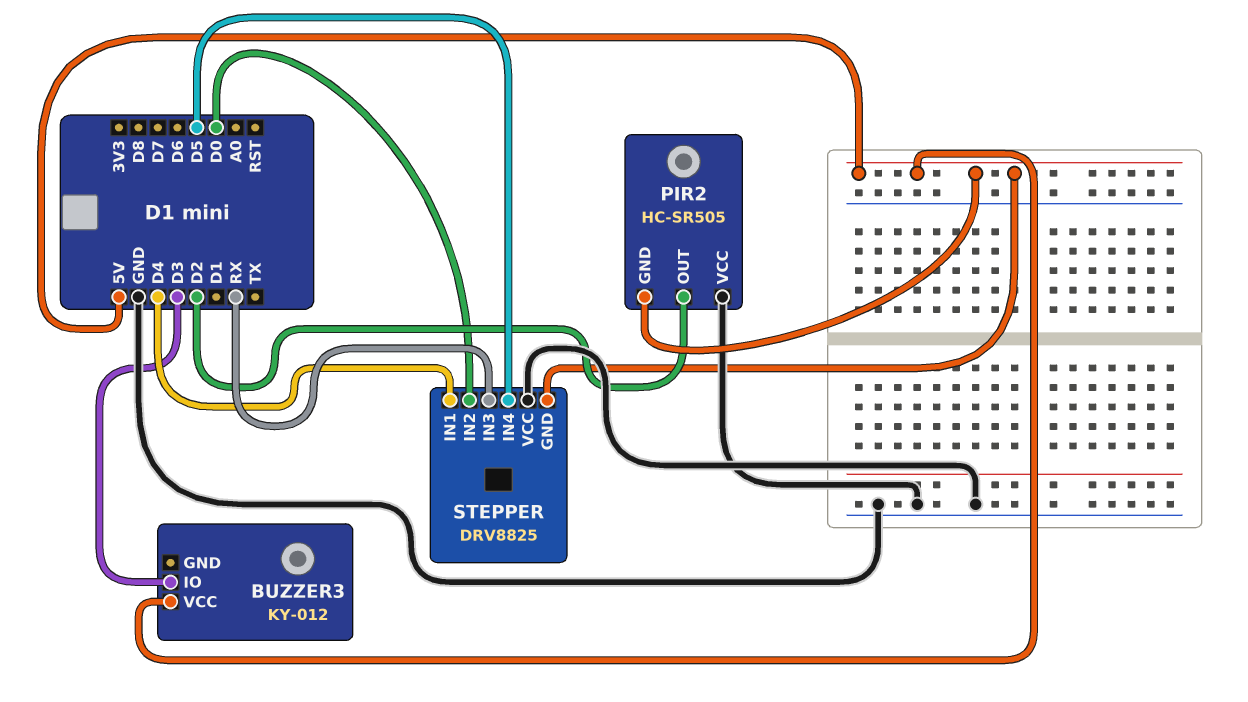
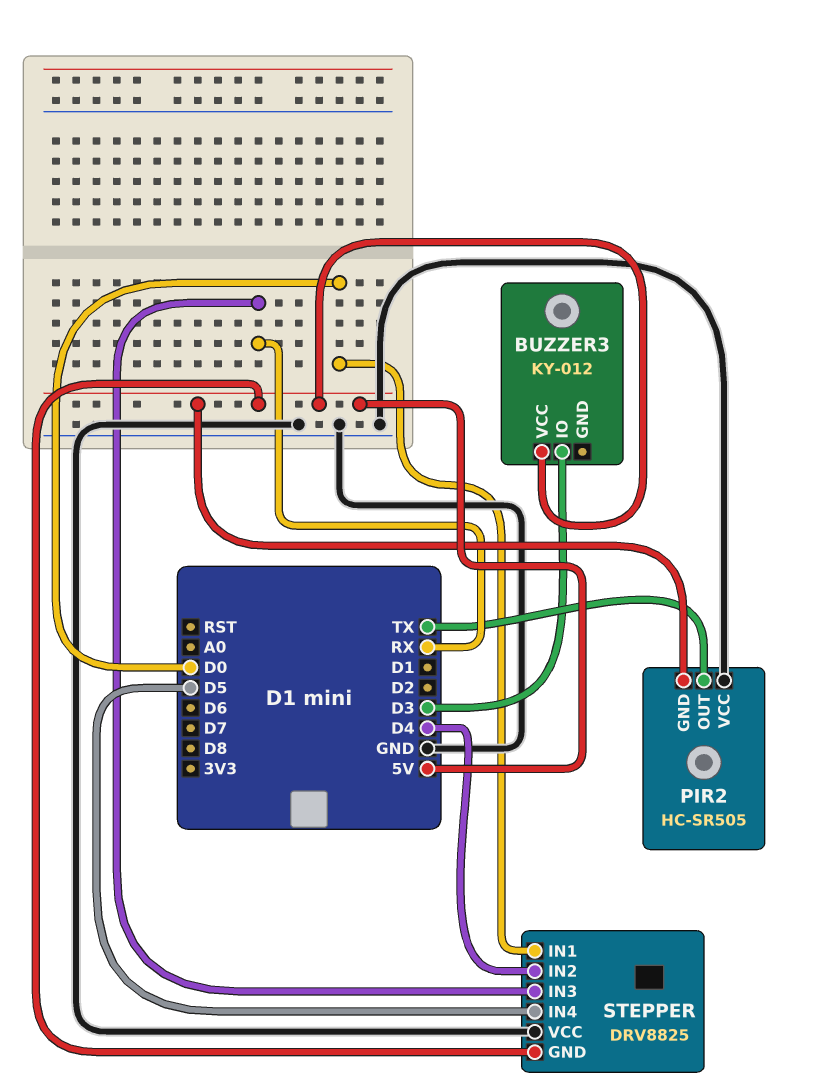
PIR2 pin OUT: D2 -> TX
STEPPER pin IN1: D4 -> D0
STEPPER pin IN2: D0 -> D4

